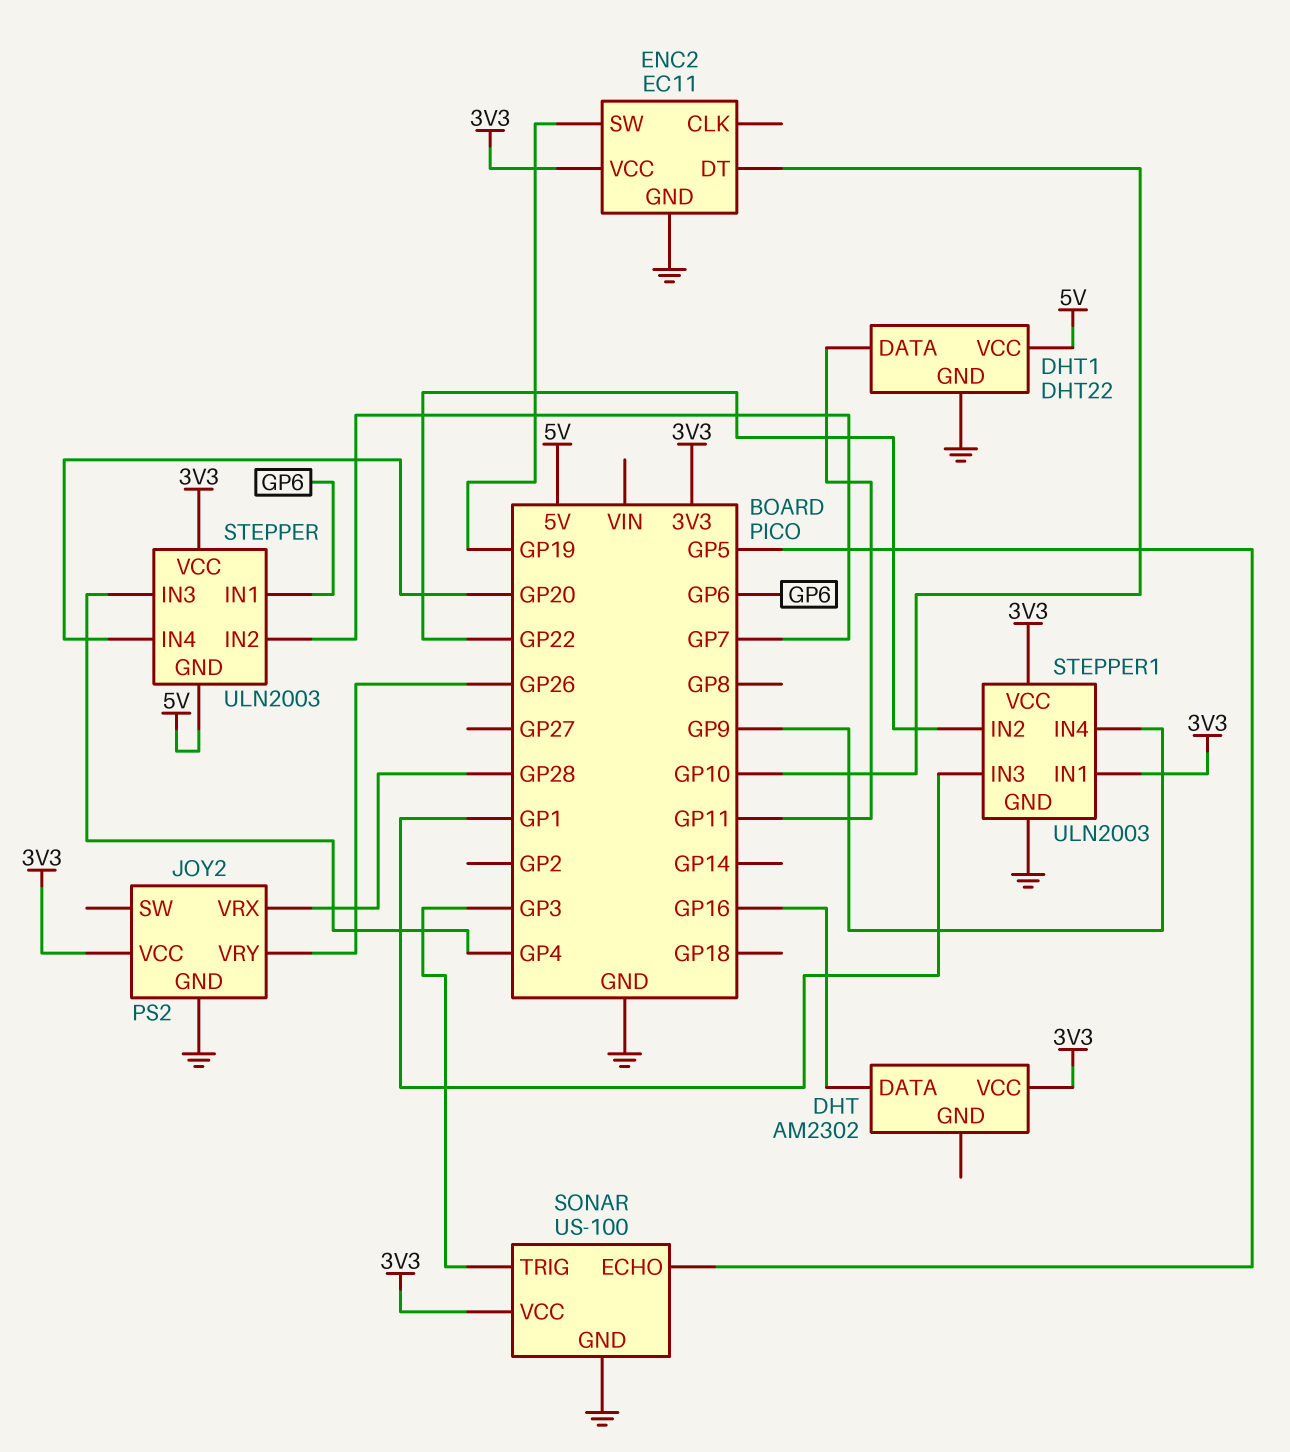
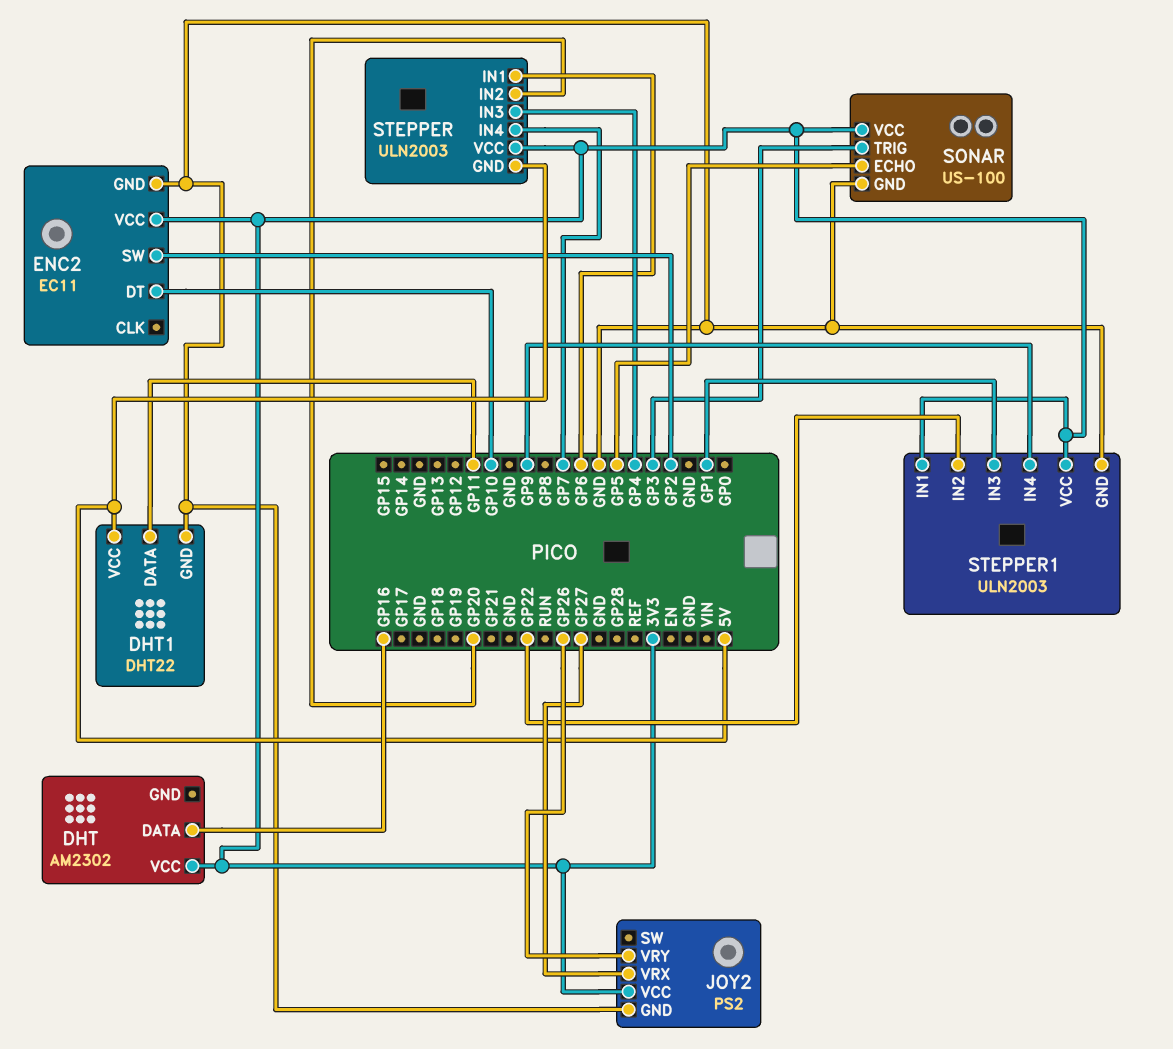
ENC2 pin SW: GP19 -> GP2
JOY2 pin VRX: GP28 -> GP27
STEPPER pin IN2: GP7 -> GP20
STEPPER pin IN4: GP20 -> GP7

